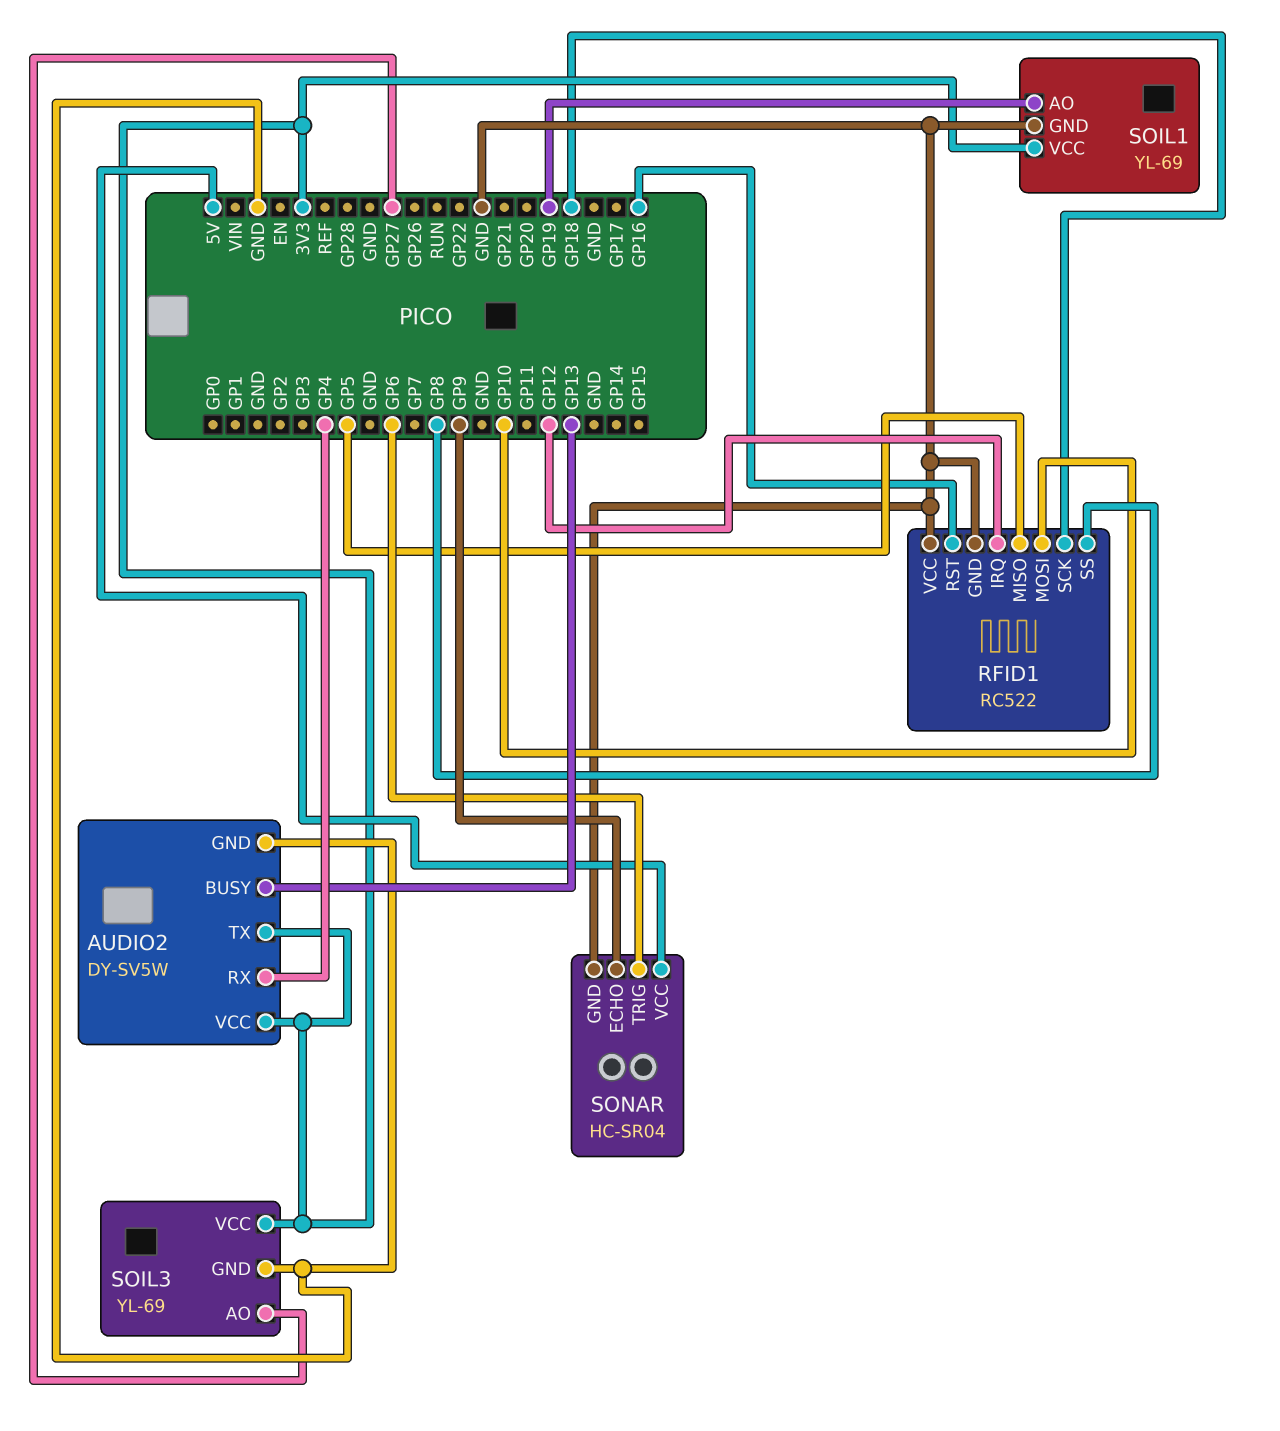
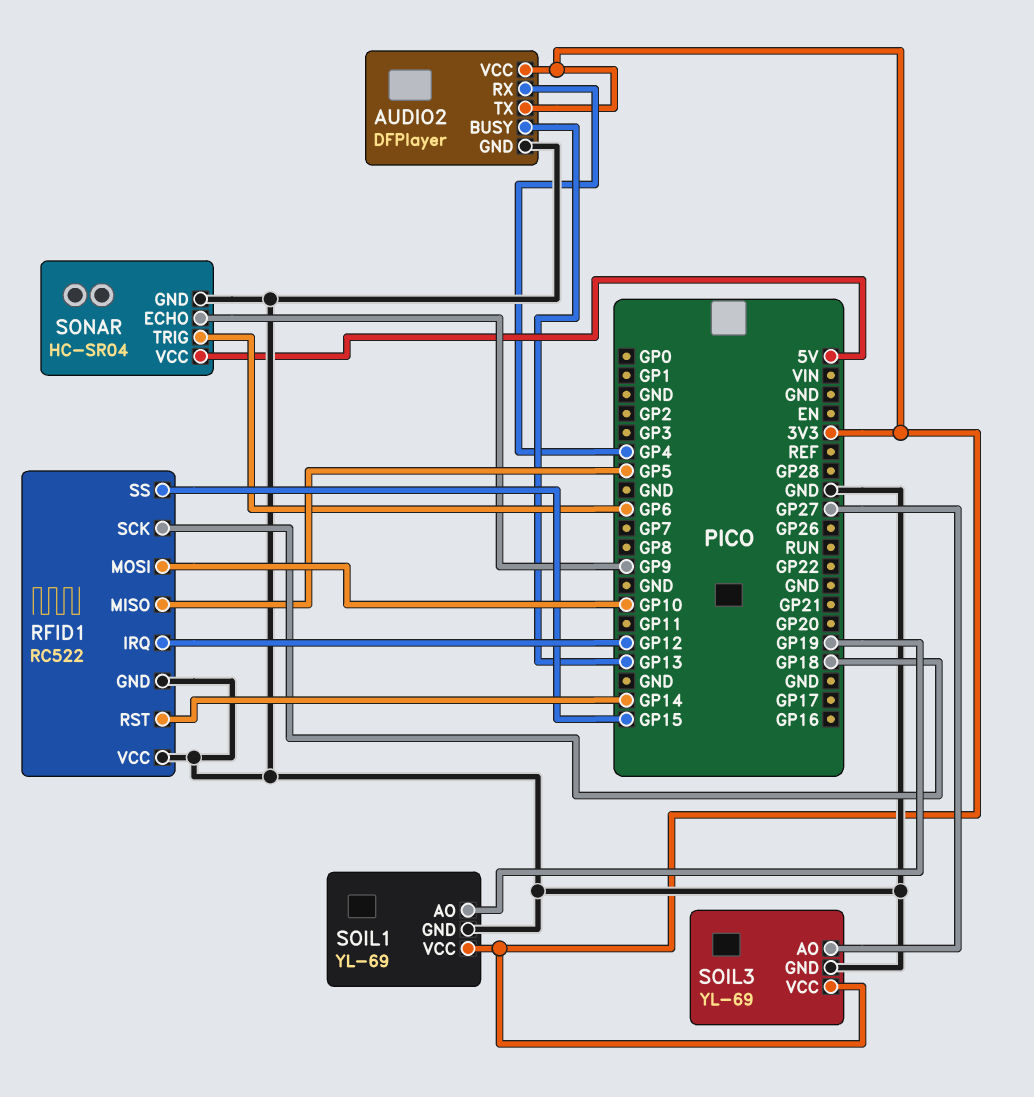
AUDIO2: DY-SV5W -> DFPlayer
RFID1 pin RST: GP16 -> GP14
RFID1 pin SS: GP8 -> GP15

